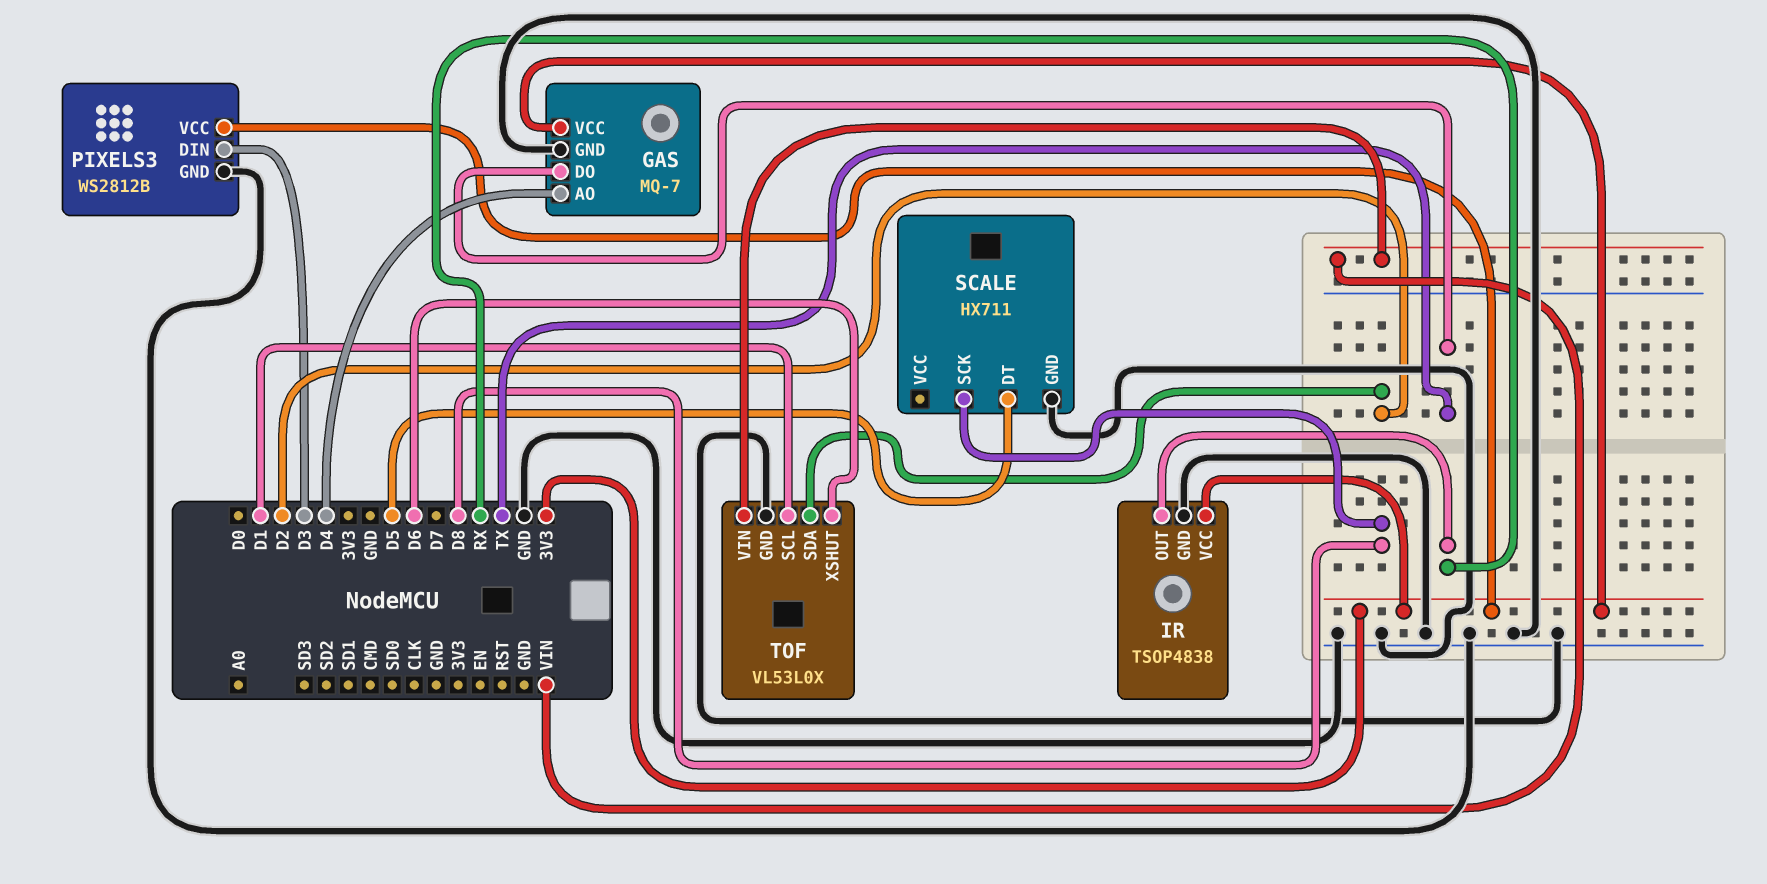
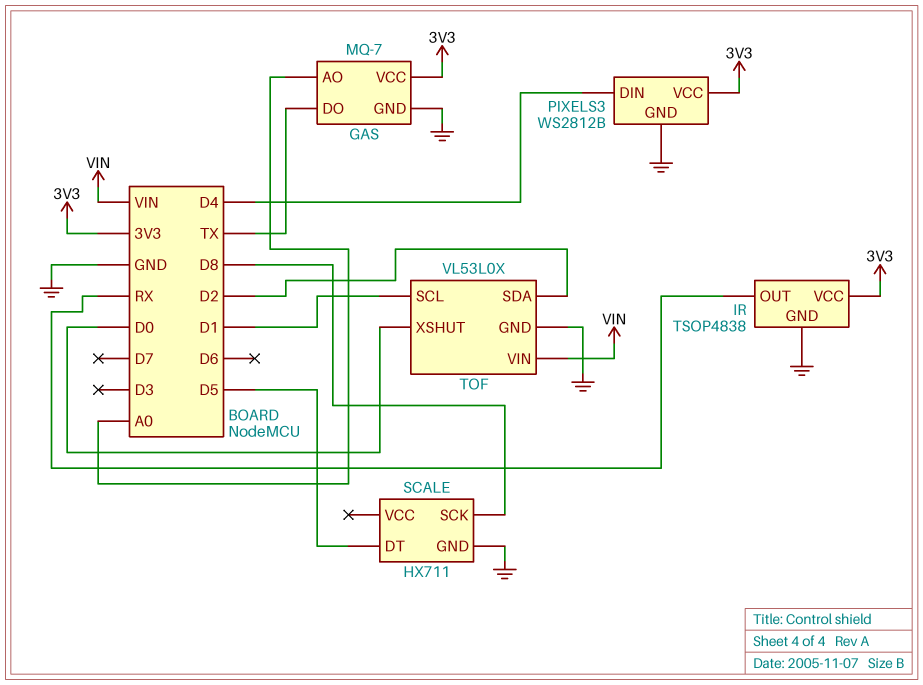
GAS pin AO: D4 -> A0
PIXELS3 pin DIN: D3 -> D4
TOF pin XSHUT: D6 -> D0

